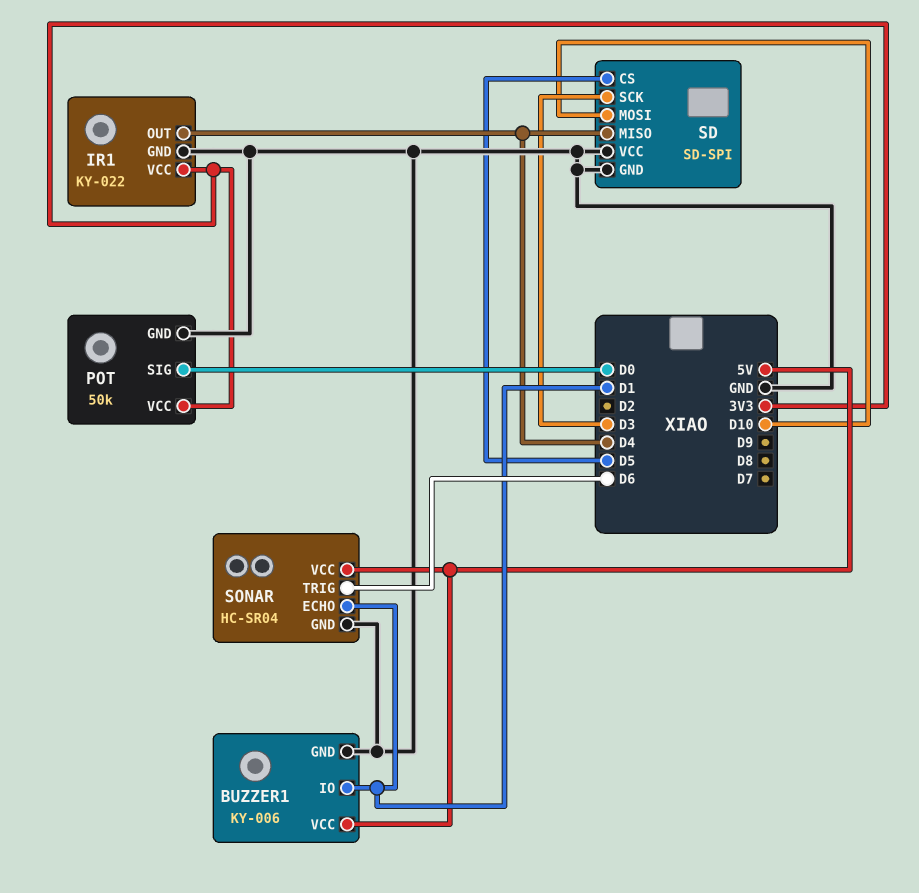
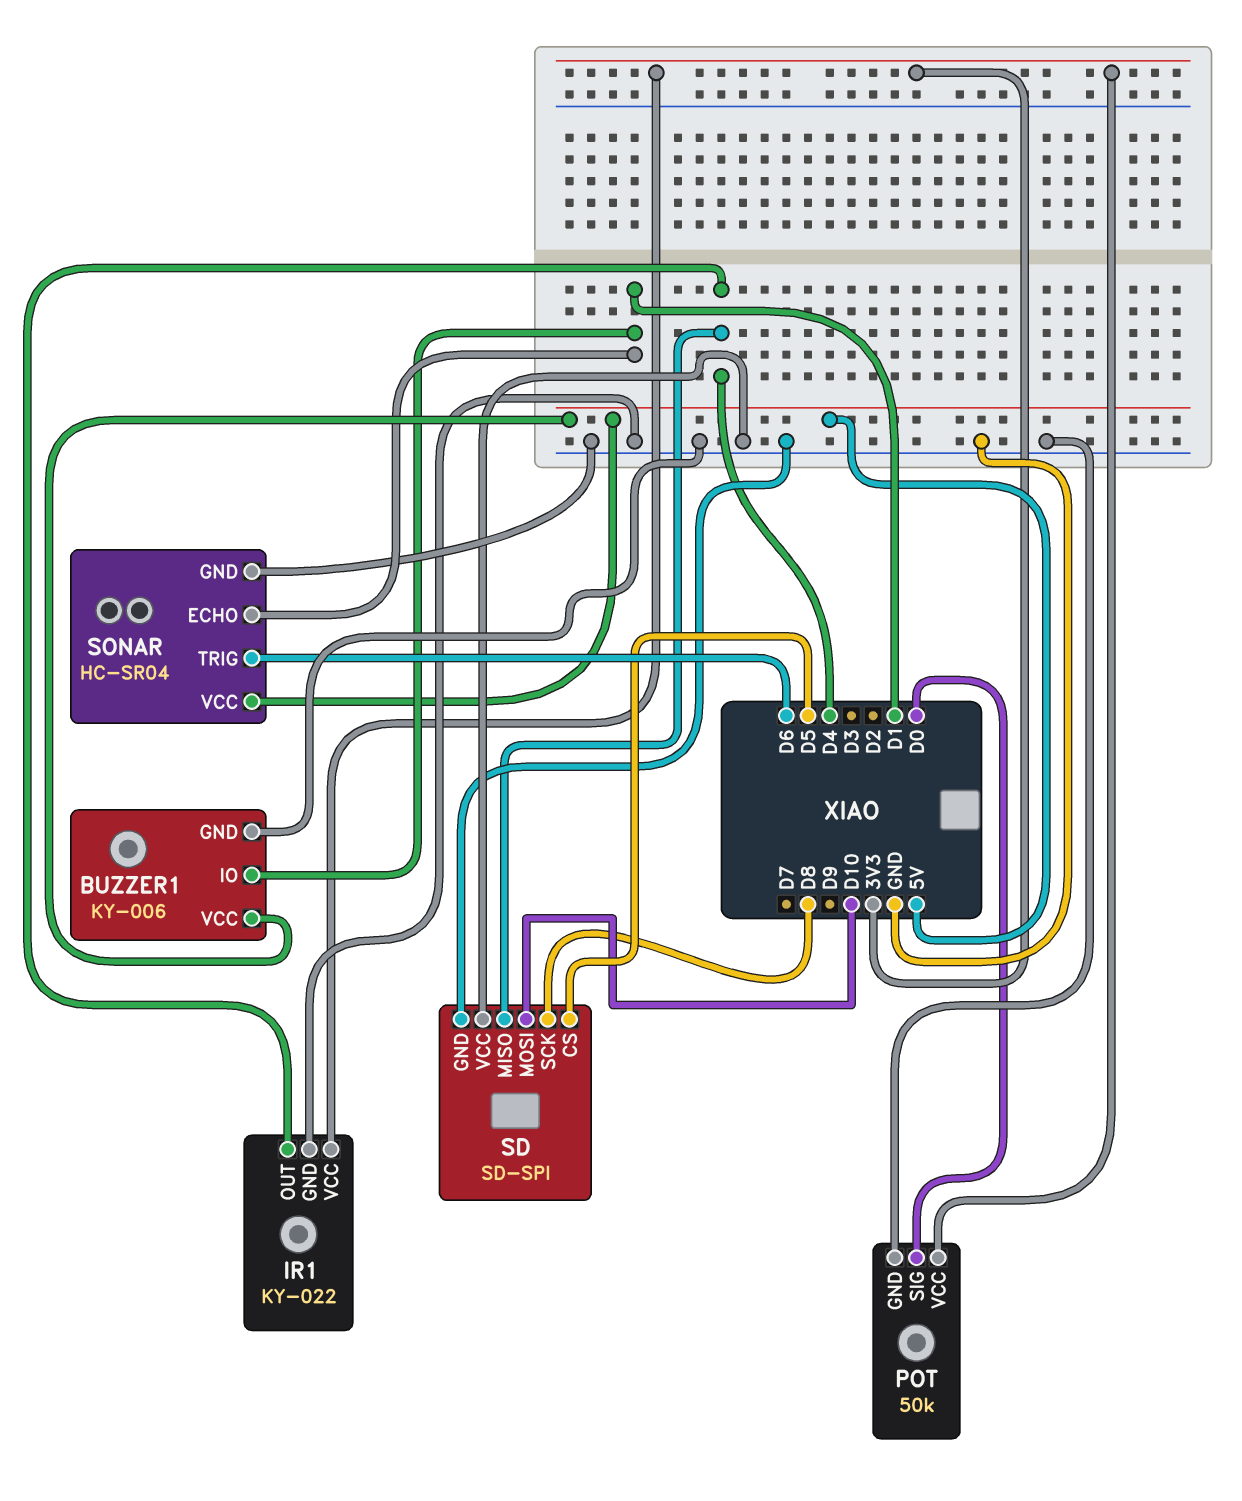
SD pin SCK: D3 -> D8

